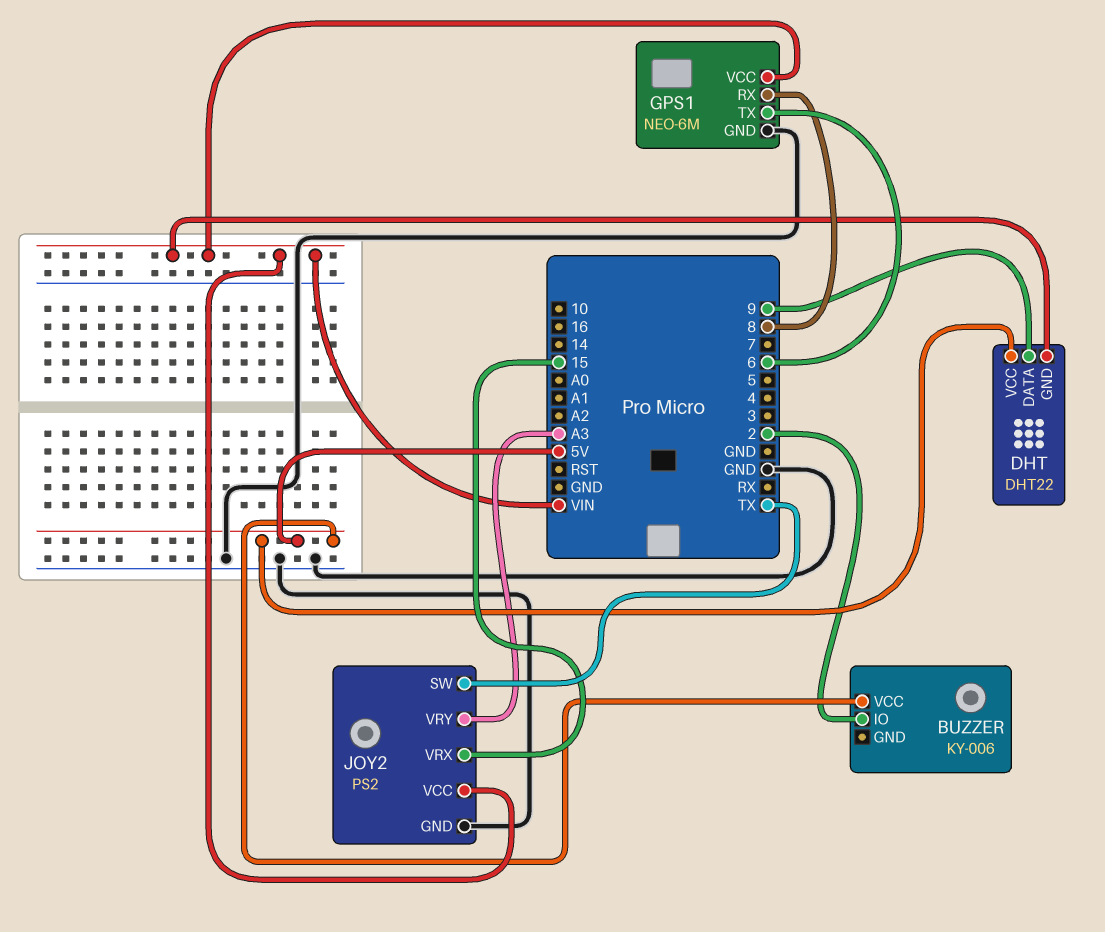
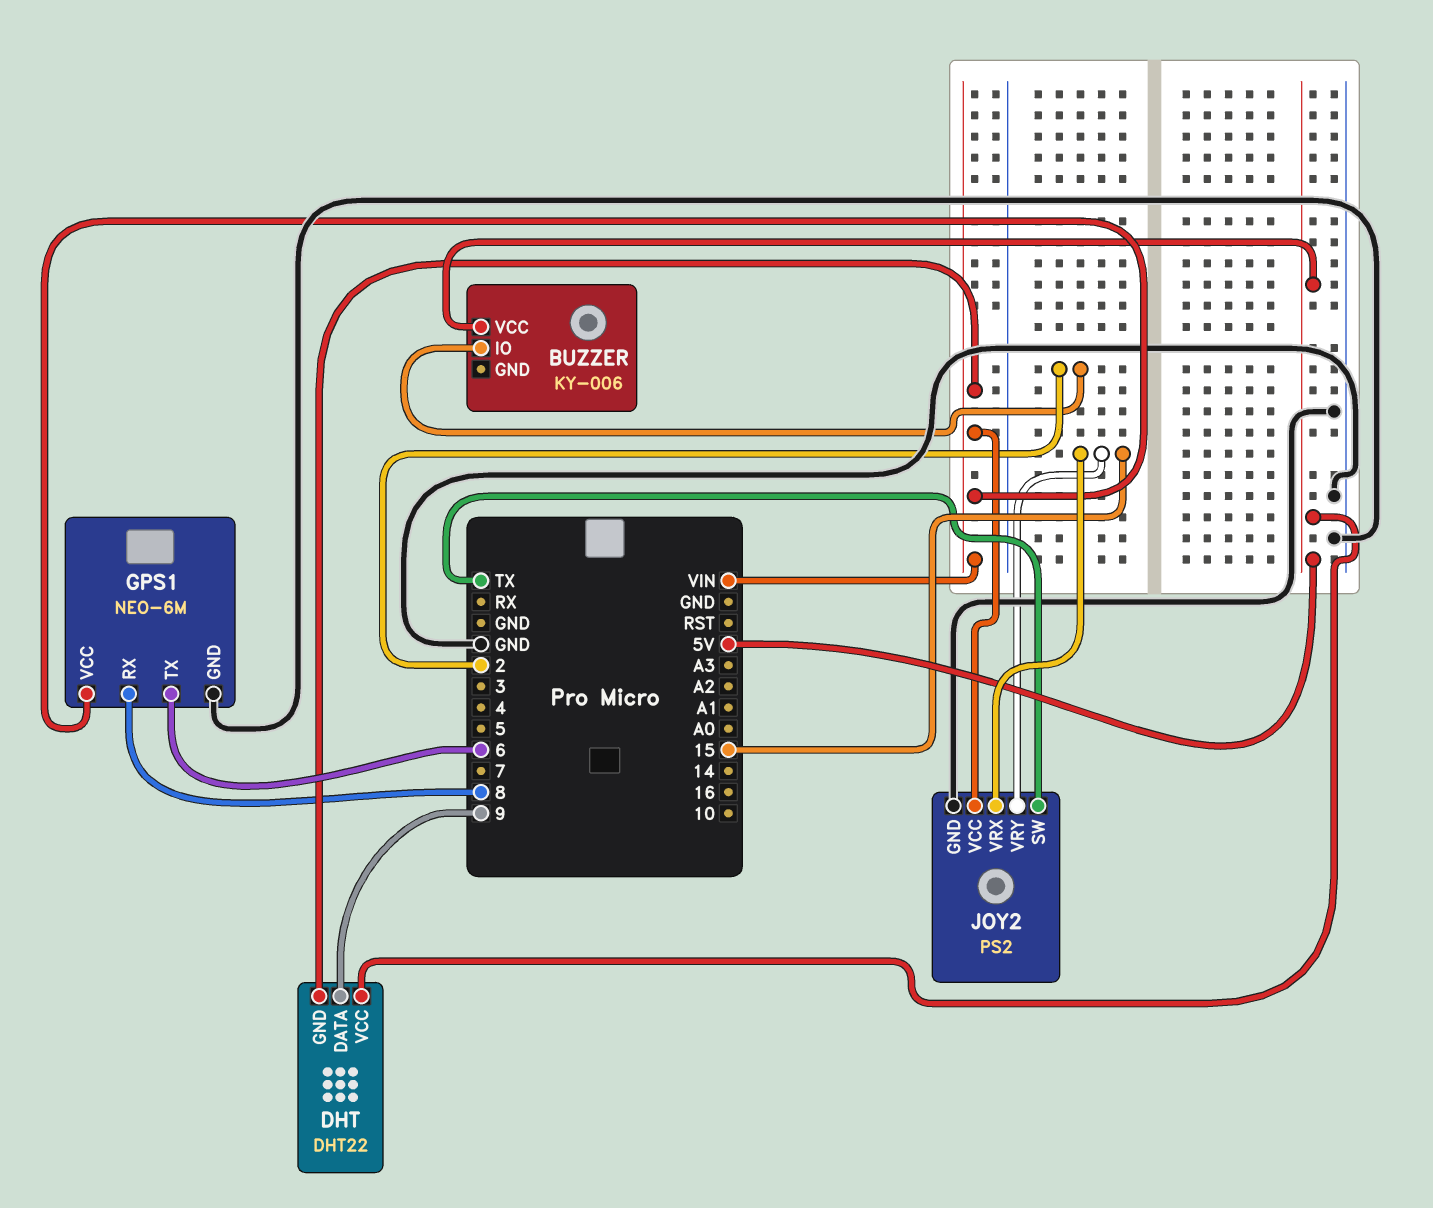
JOY2 pin VRY: A3 -> 15

